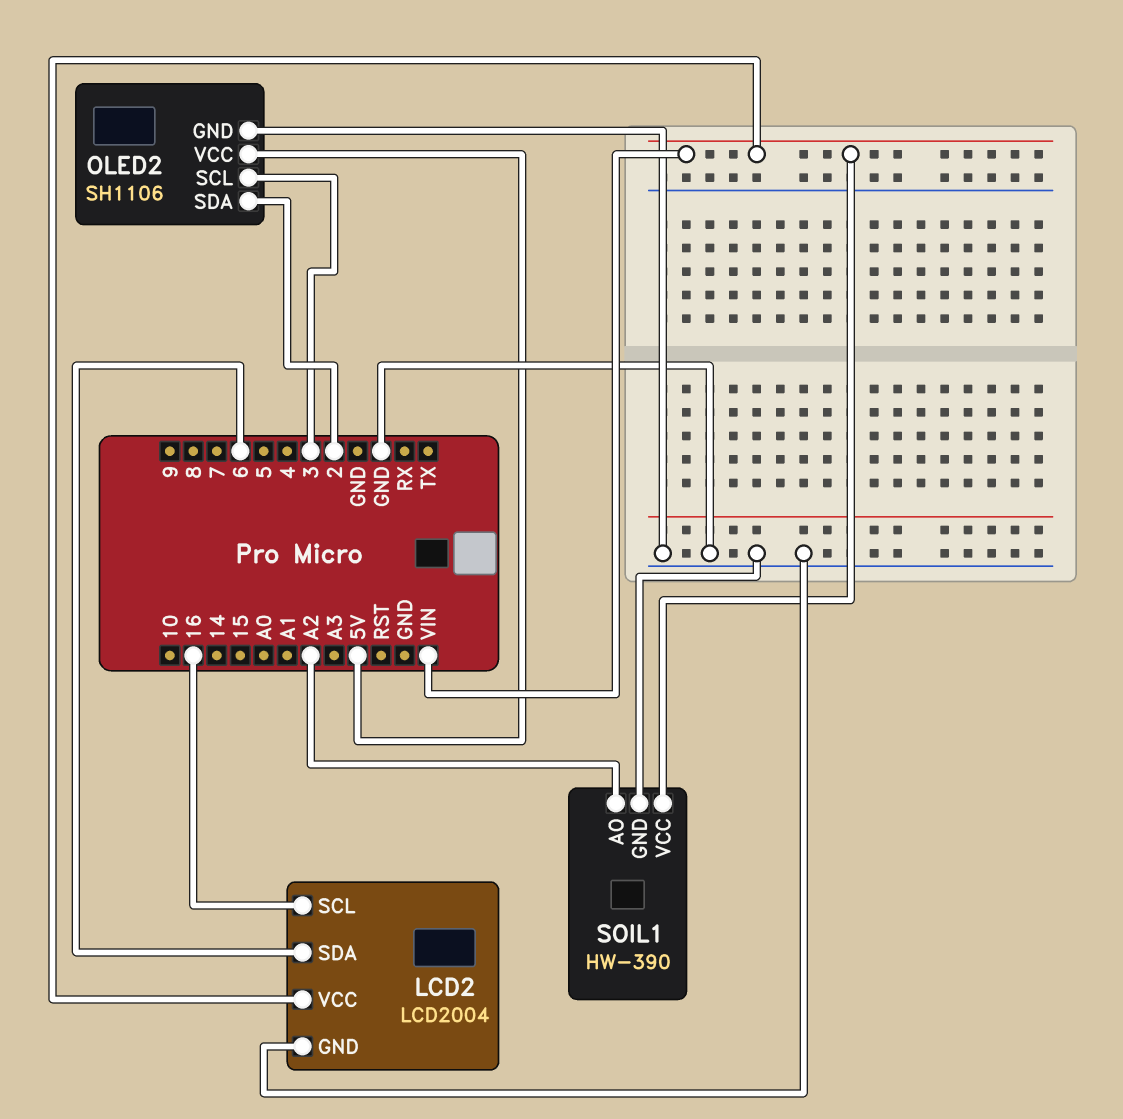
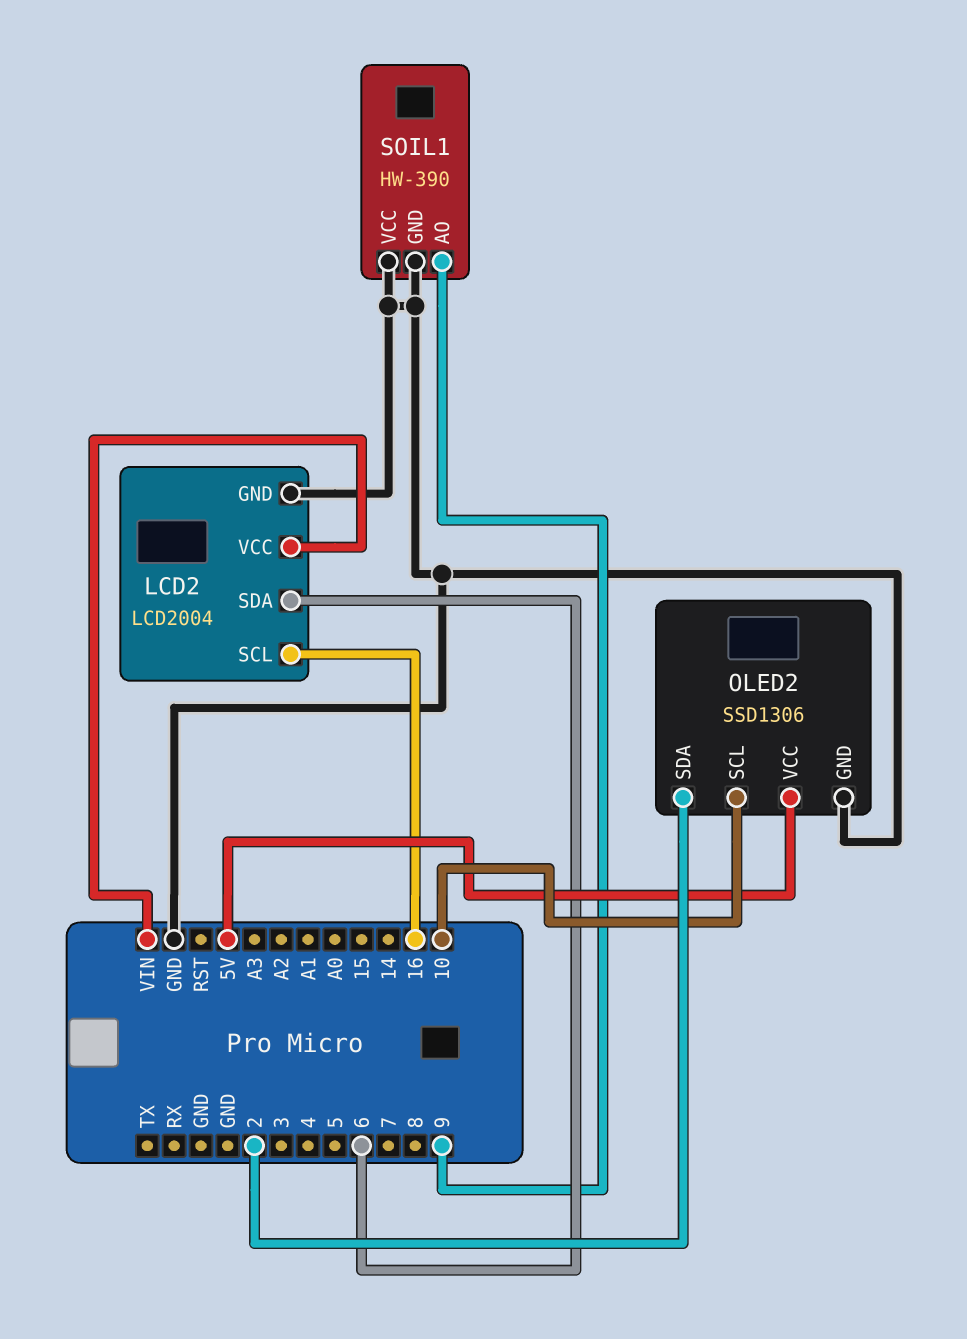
OLED2: SH1106 -> SSD1306
OLED2 pin SCL: 3 -> 10
SOIL1 pin AO: A2 -> 9
SOIL1 pin VCC: VIN -> GND

